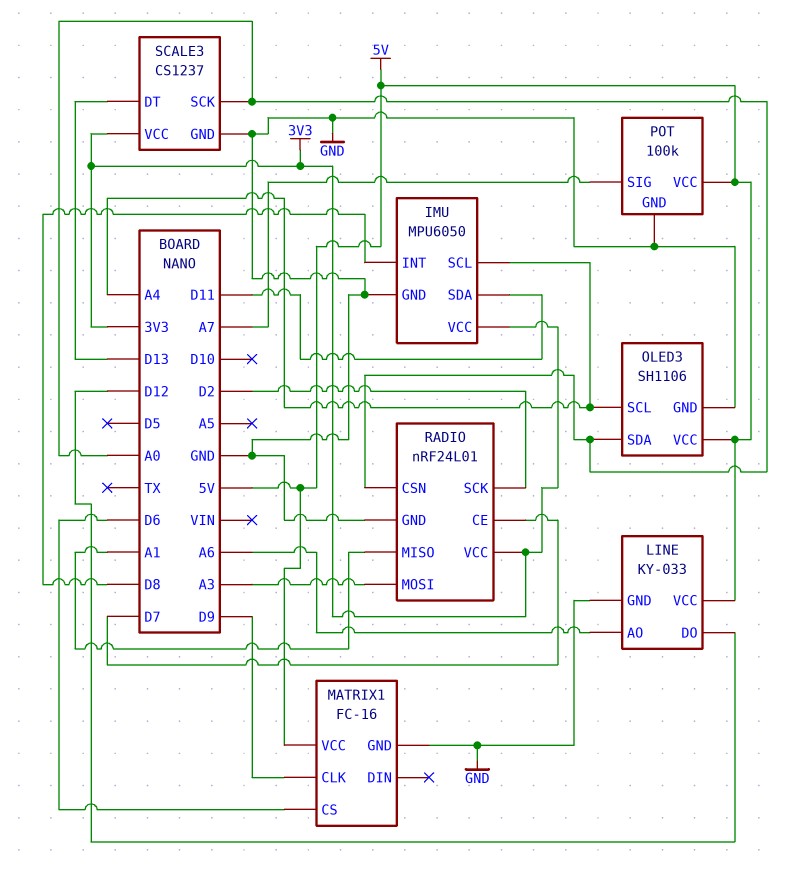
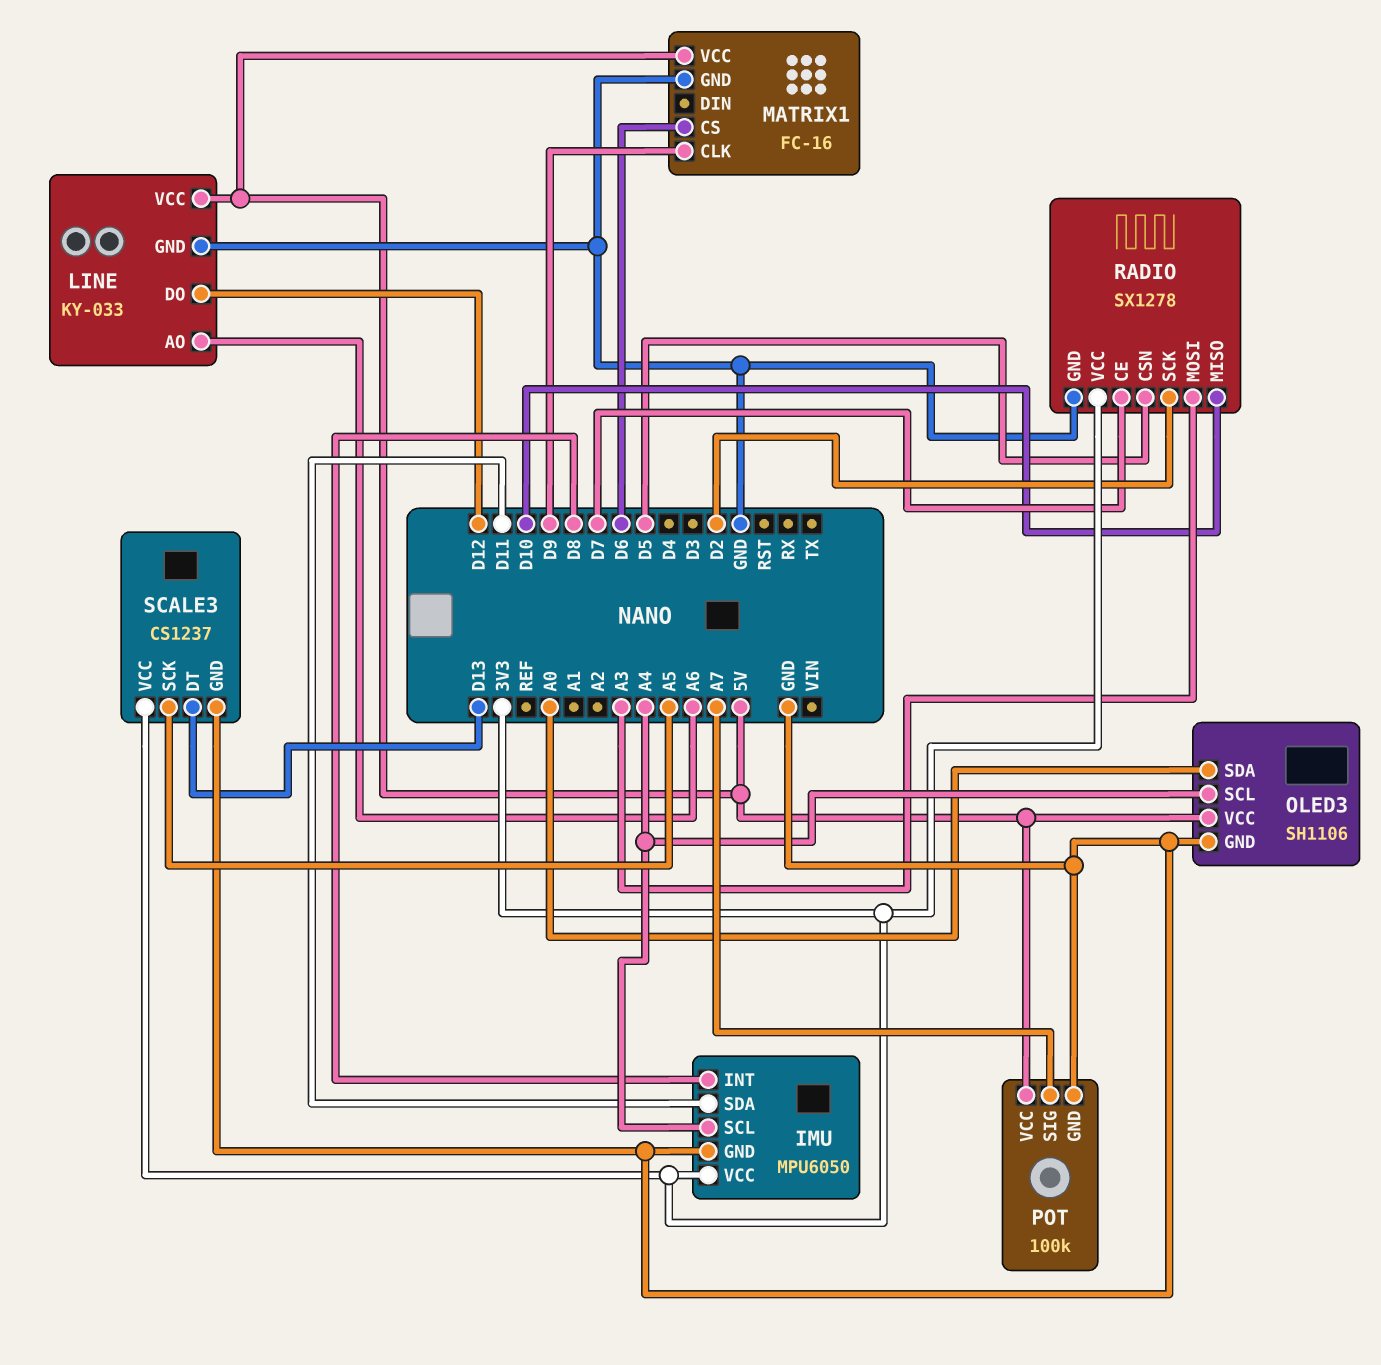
RADIO: nRF24L01 -> SX1278
RADIO pin CSN: A0 -> D5
RADIO pin MISO: A1 -> D10
SCALE3 pin SCK: A0 -> A5

